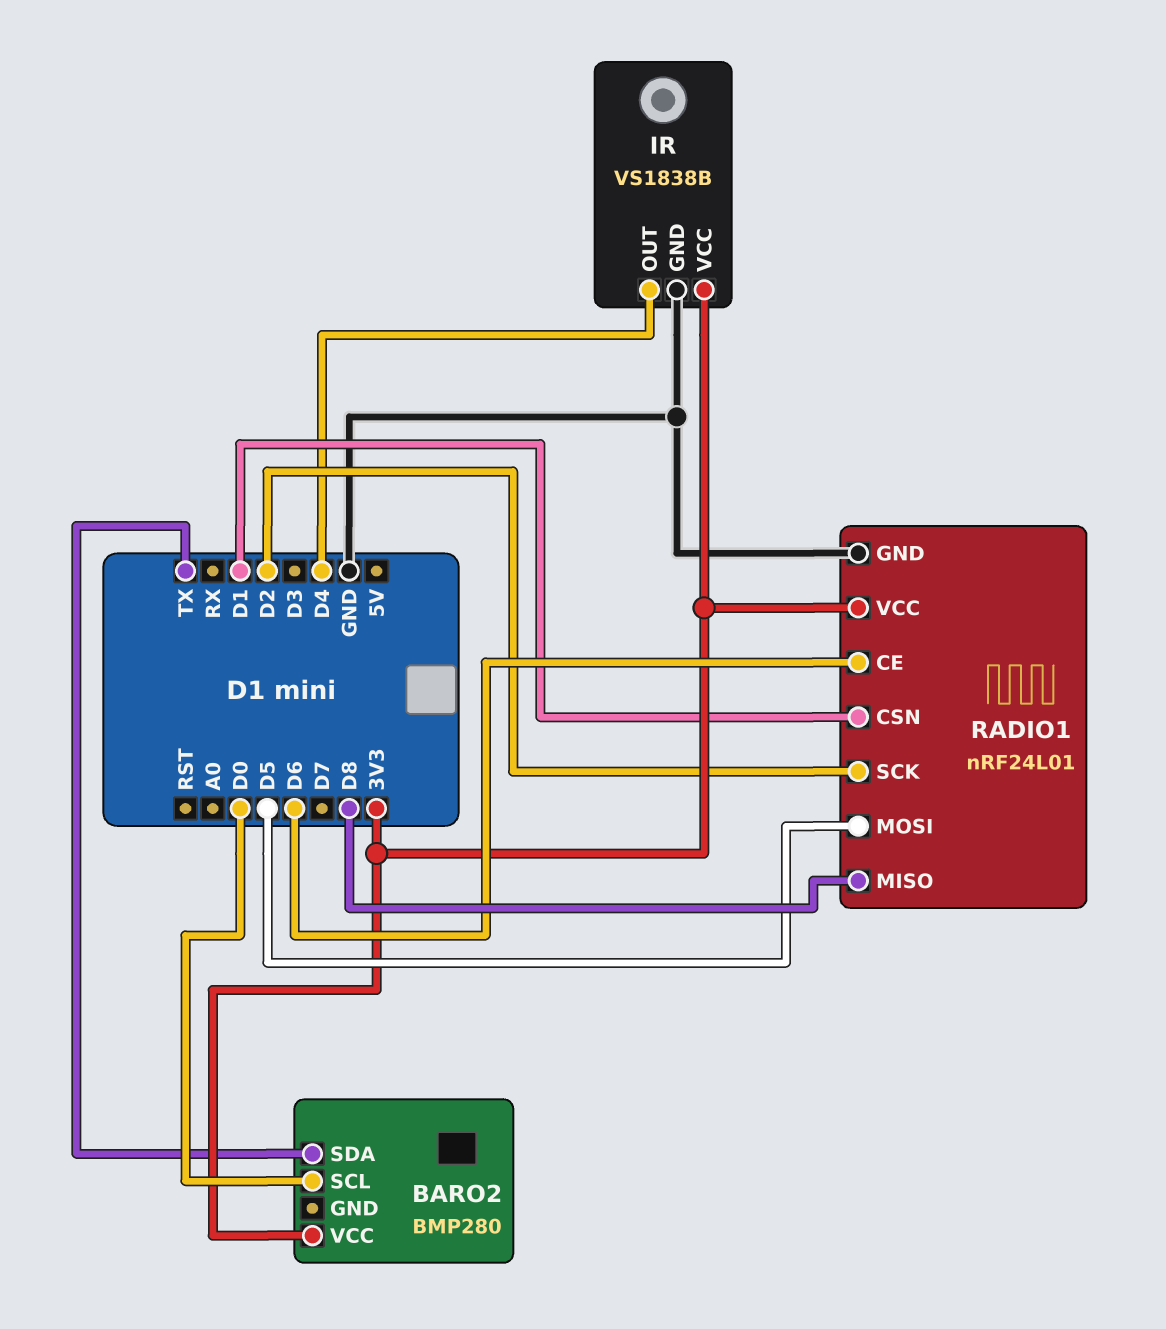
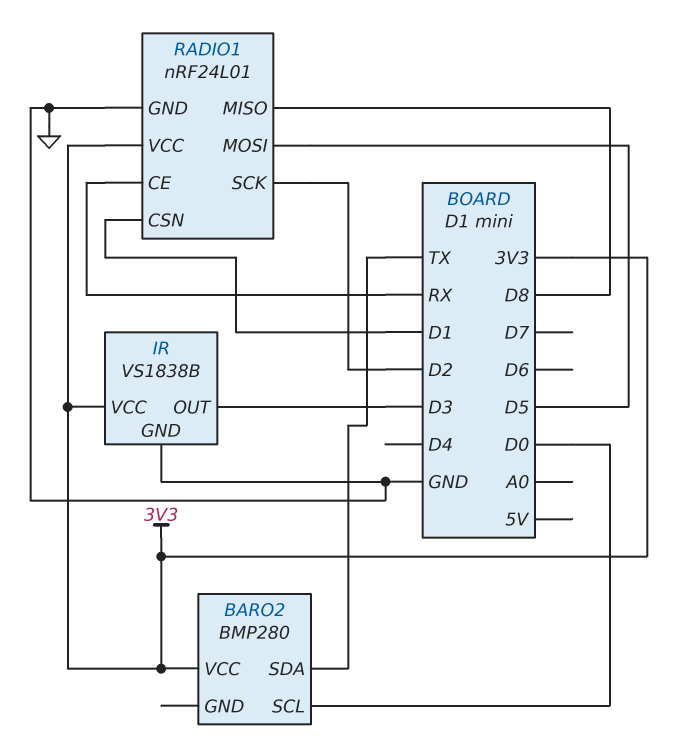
IR pin OUT: D4 -> D3
RADIO1 pin CE: D6 -> RX

